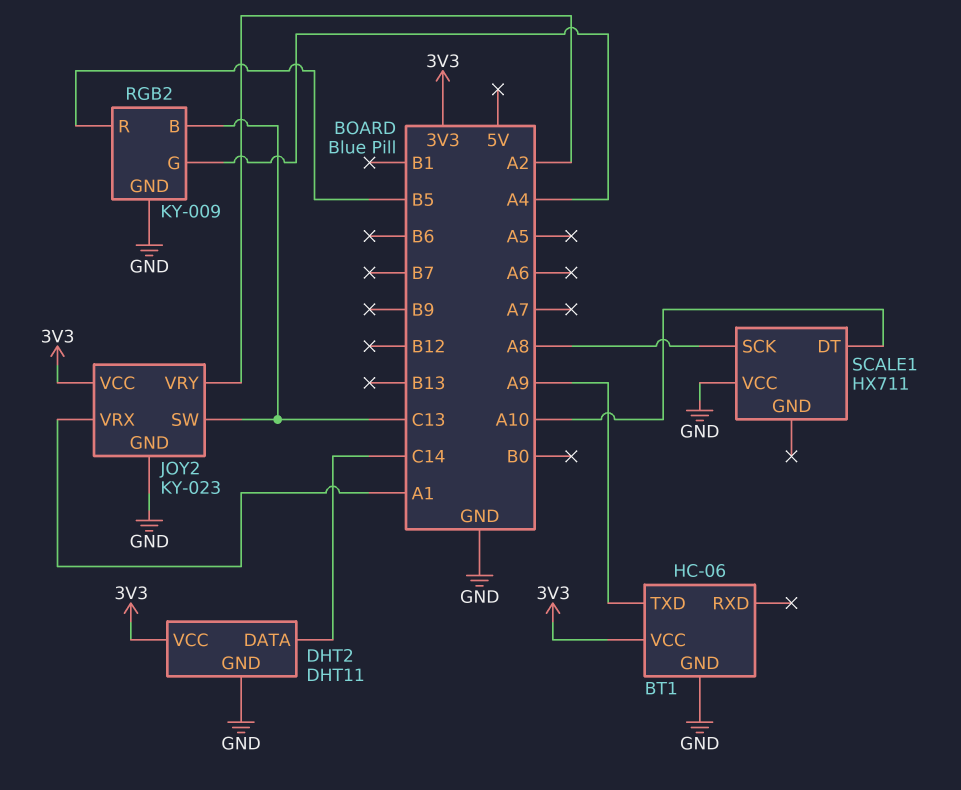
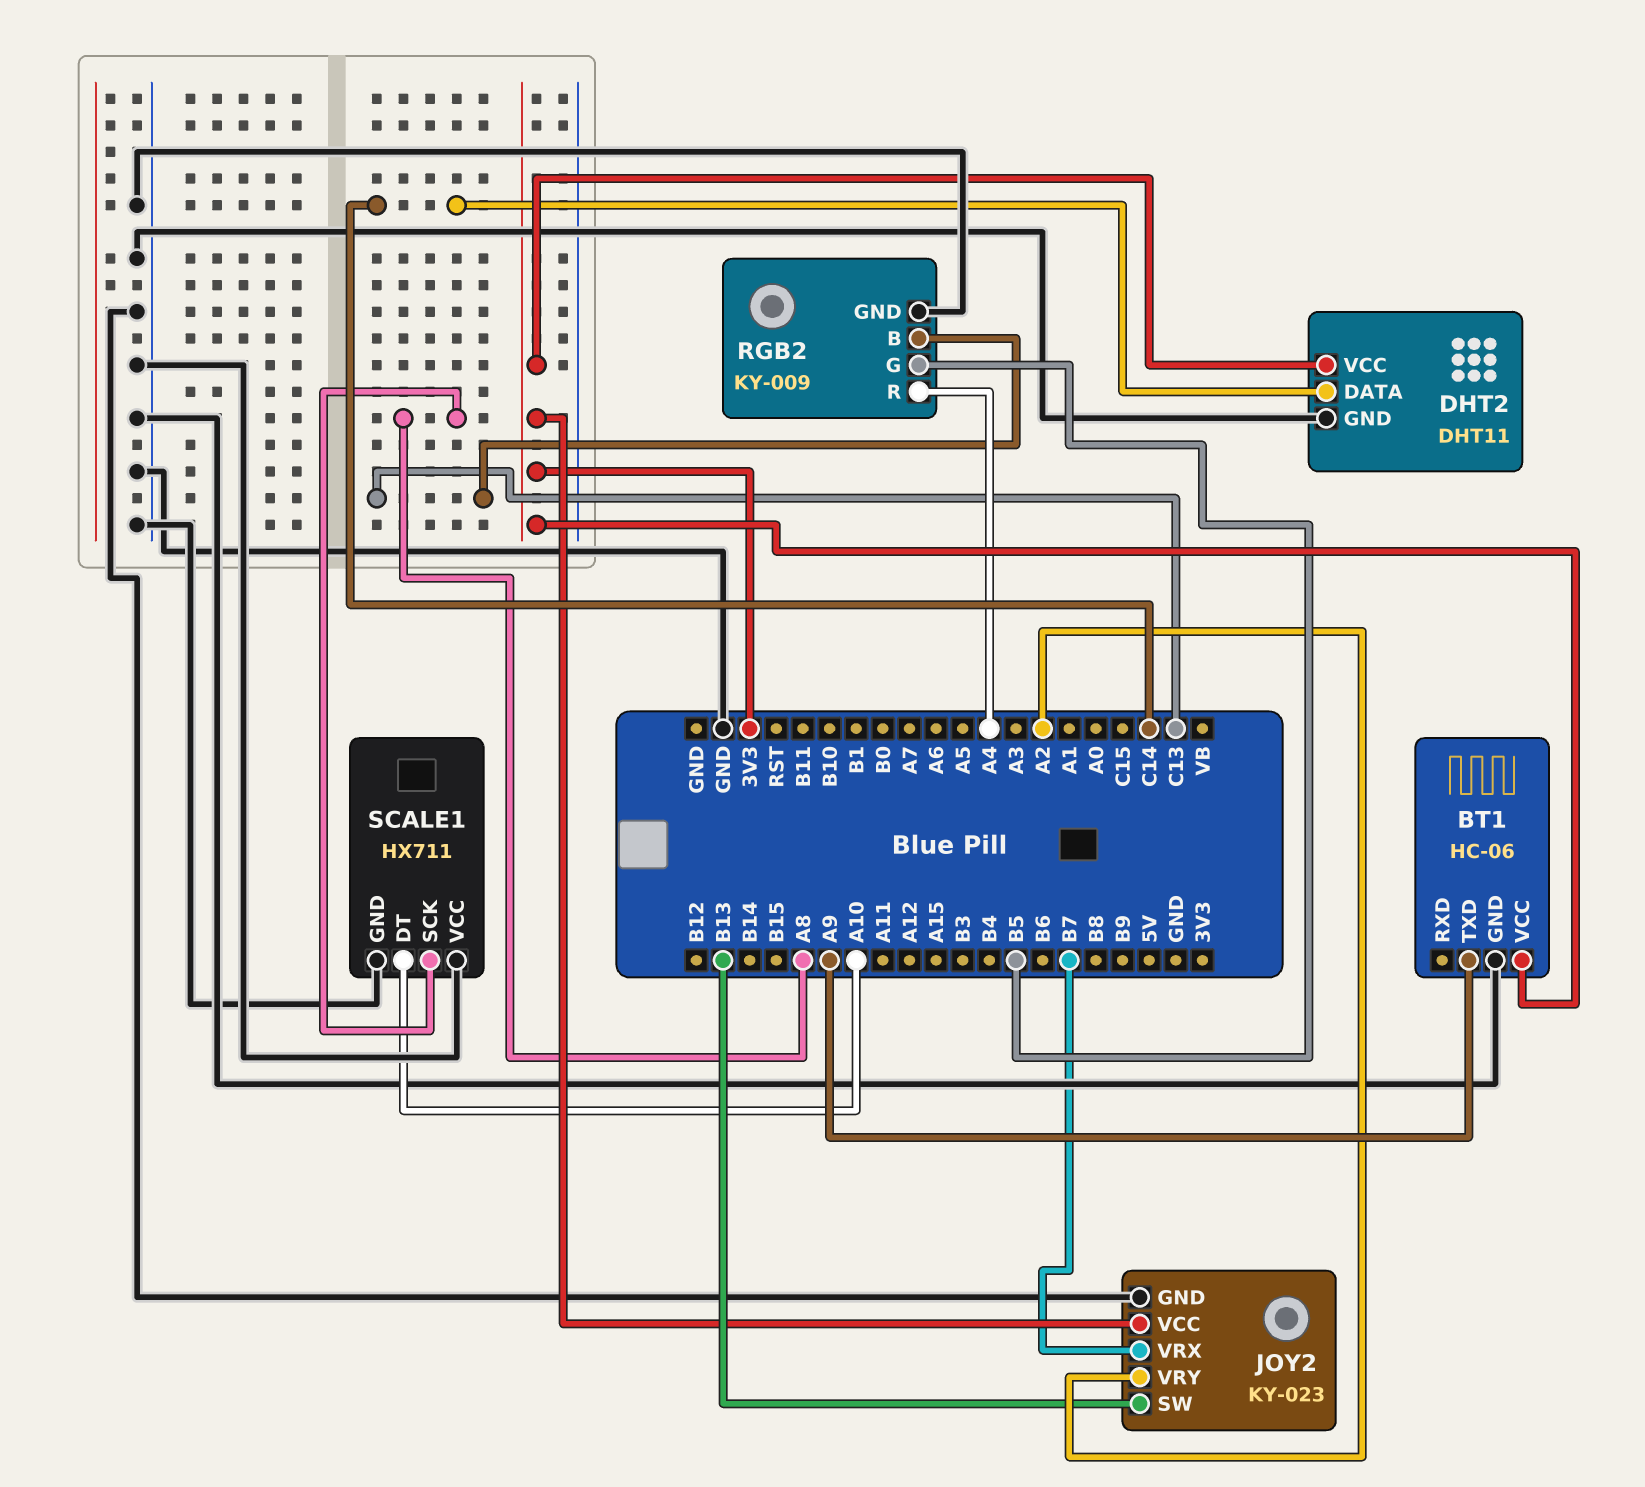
JOY2 pin SW: C13 -> B13
JOY2 pin VRX: A1 -> B7
RGB2 pin G: A4 -> B5
RGB2 pin R: B5 -> A4
SCALE1 pin GND: none -> GND

